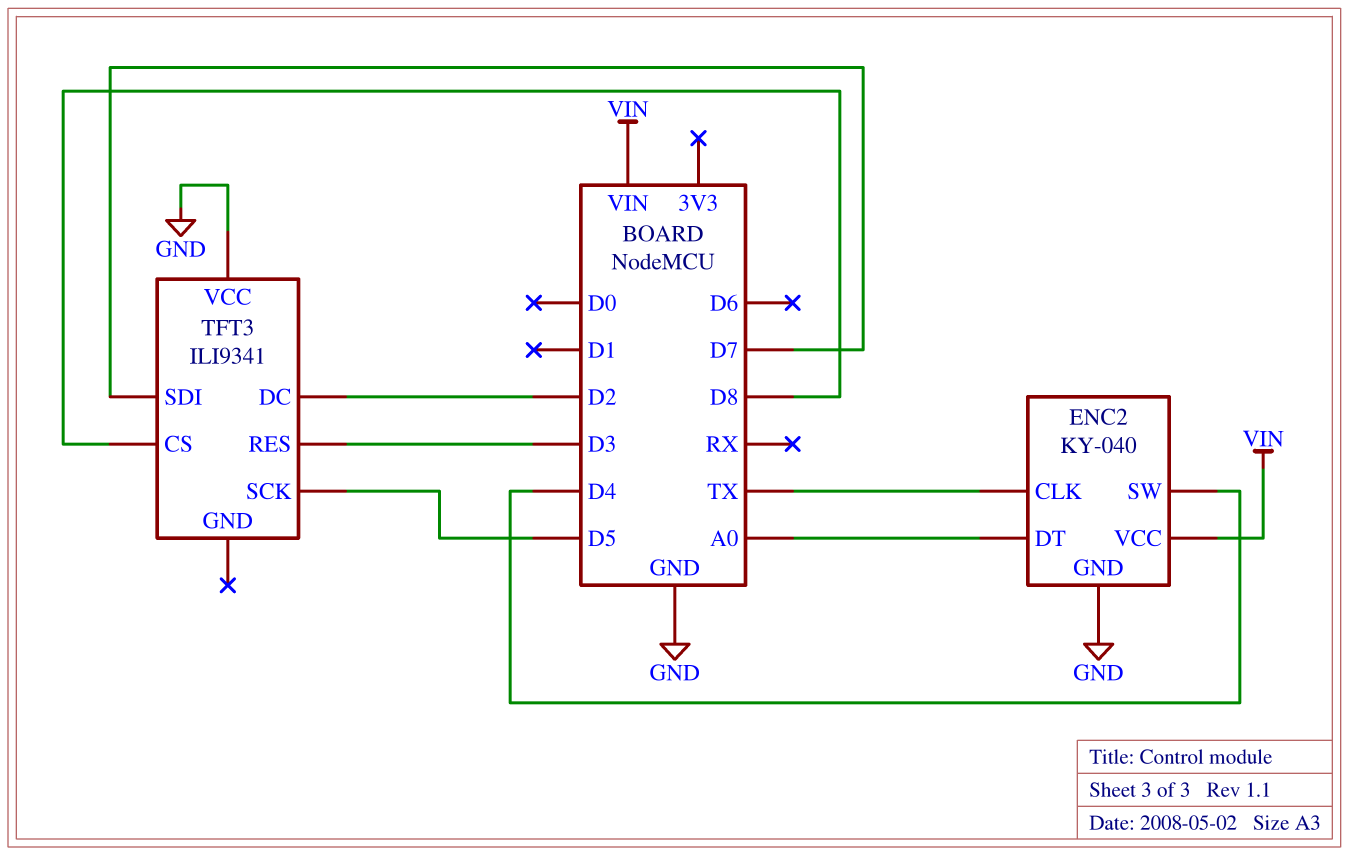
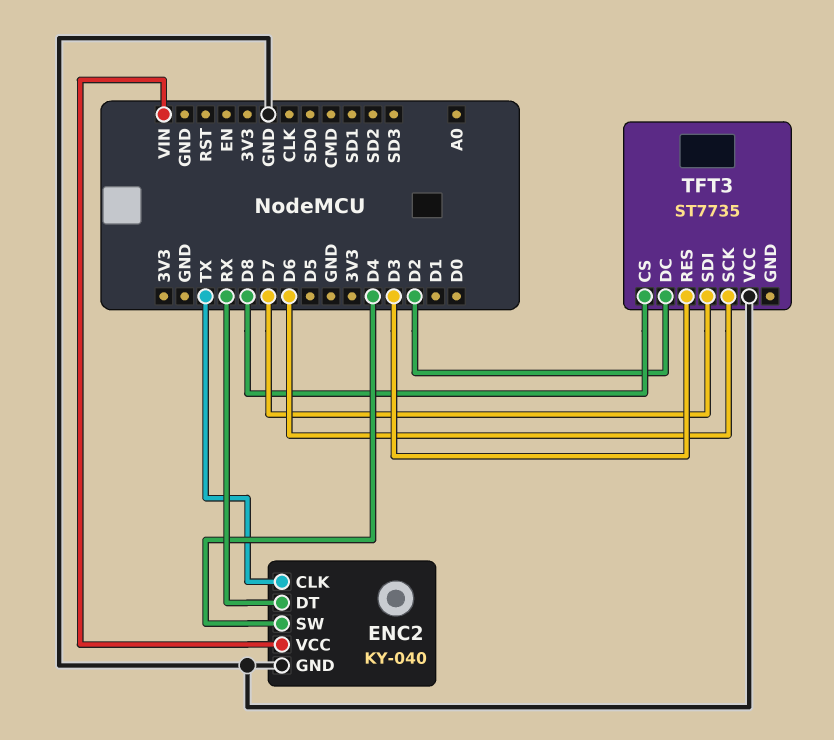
ENC2 pin DT: A0 -> RX
TFT3: ILI9341 -> ST7735
TFT3 pin SCK: D5 -> D6

